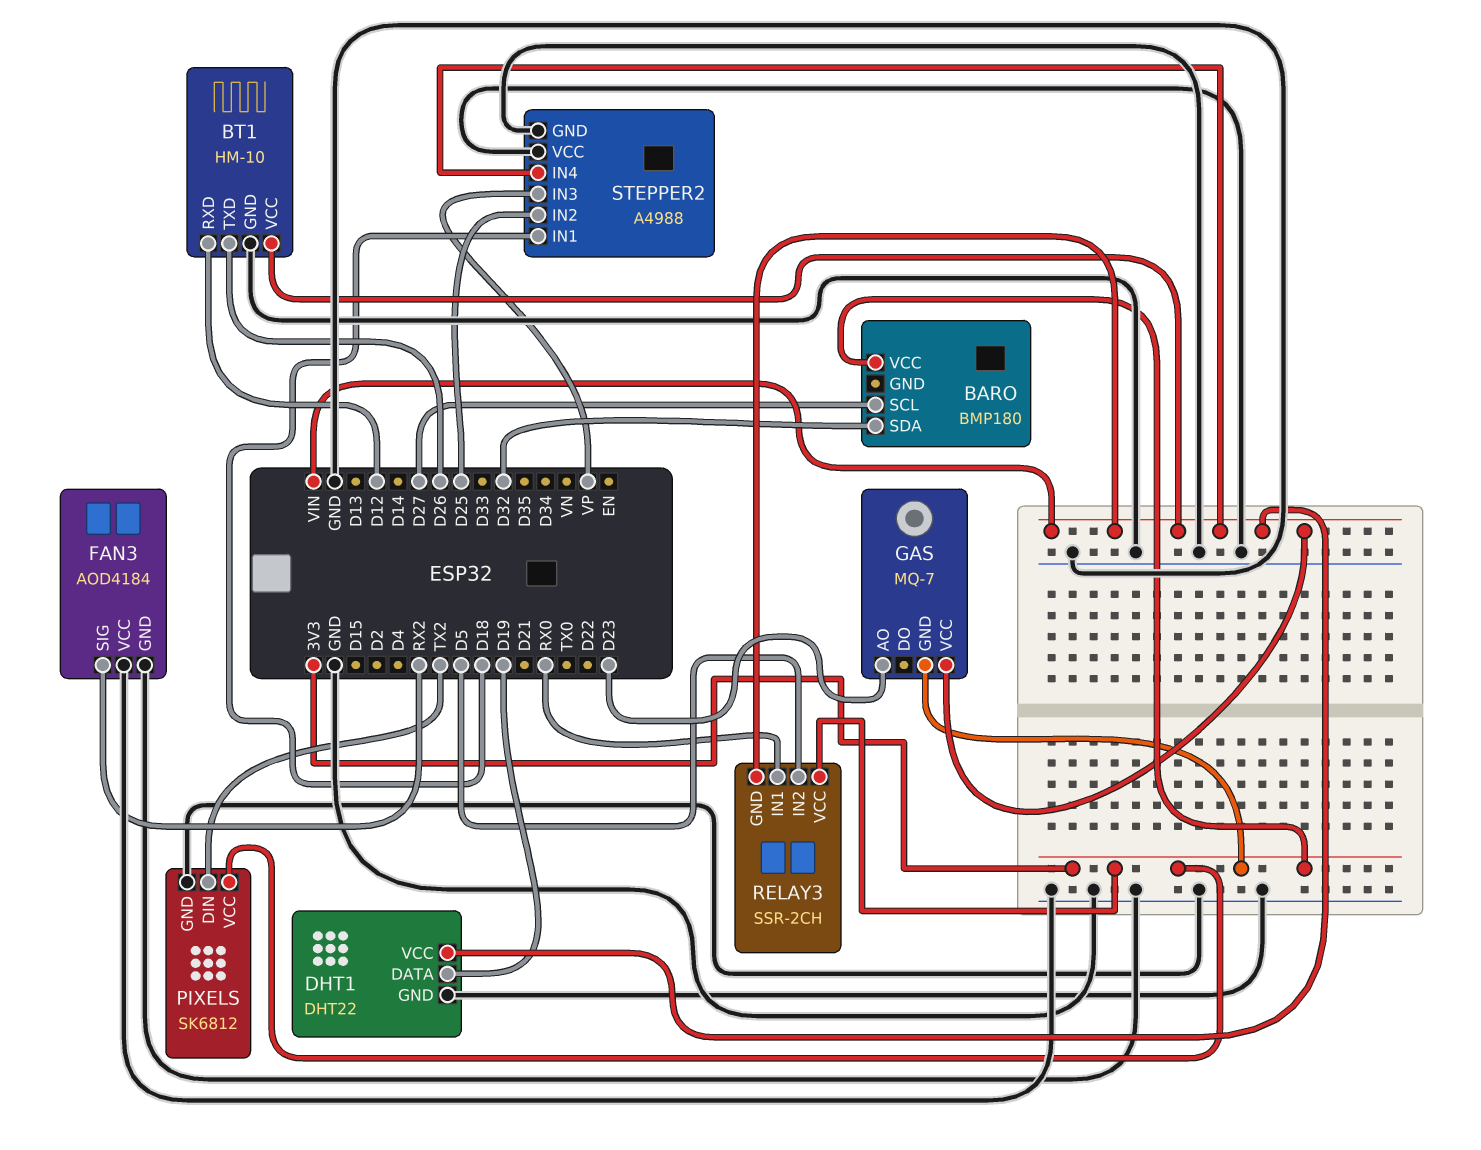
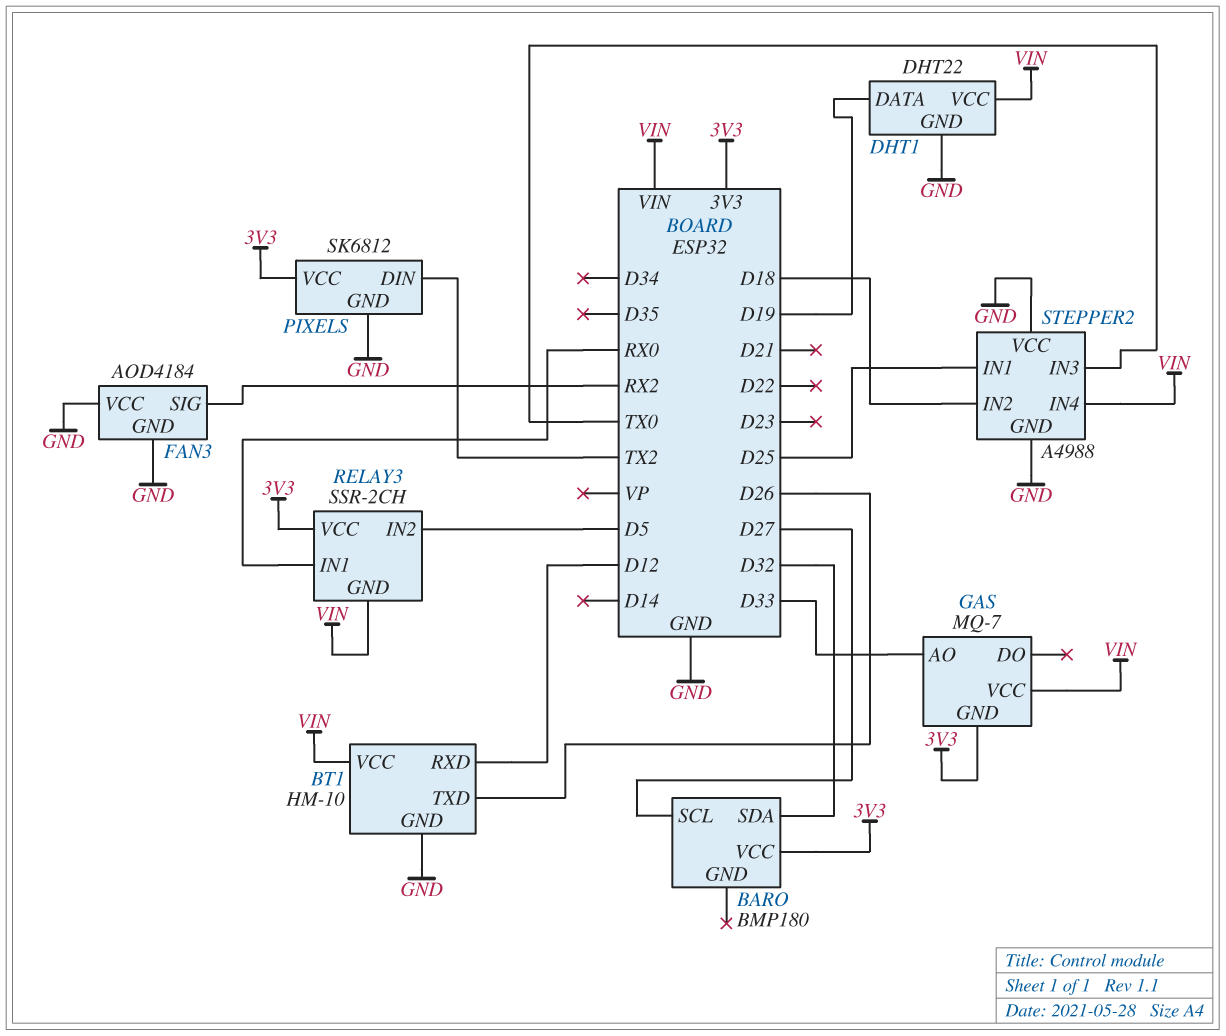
GAS pin AO: D23 -> D33
STEPPER2 pin IN1: D18 -> D25
STEPPER2 pin IN2: D25 -> D18
STEPPER2 pin IN3: VP -> TX0

